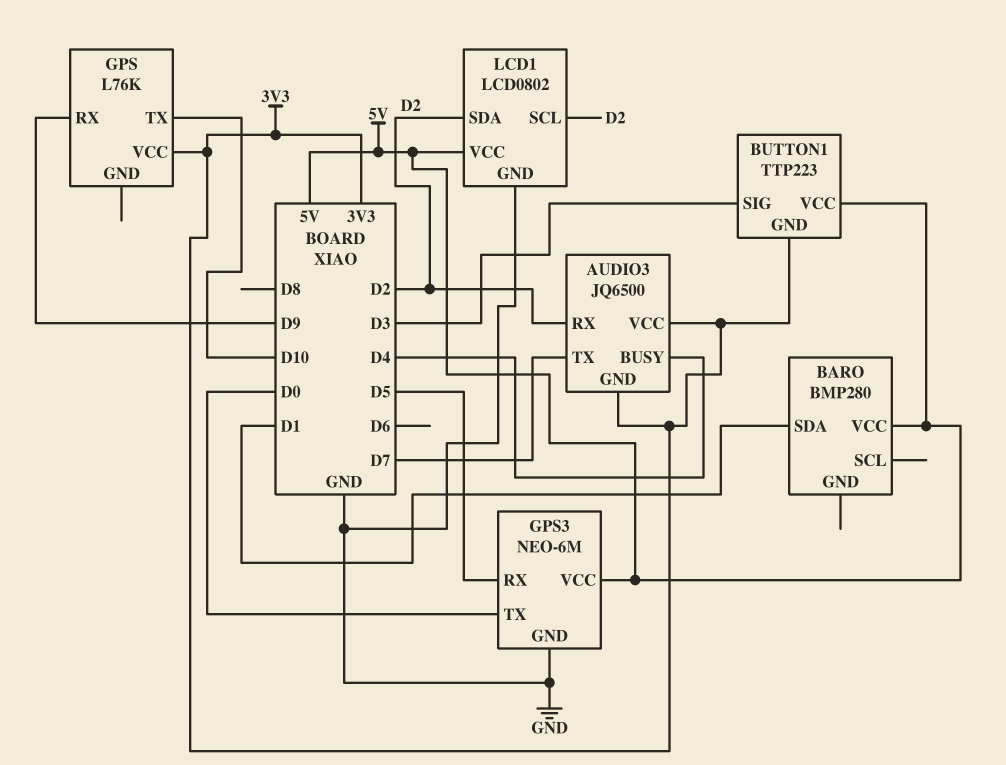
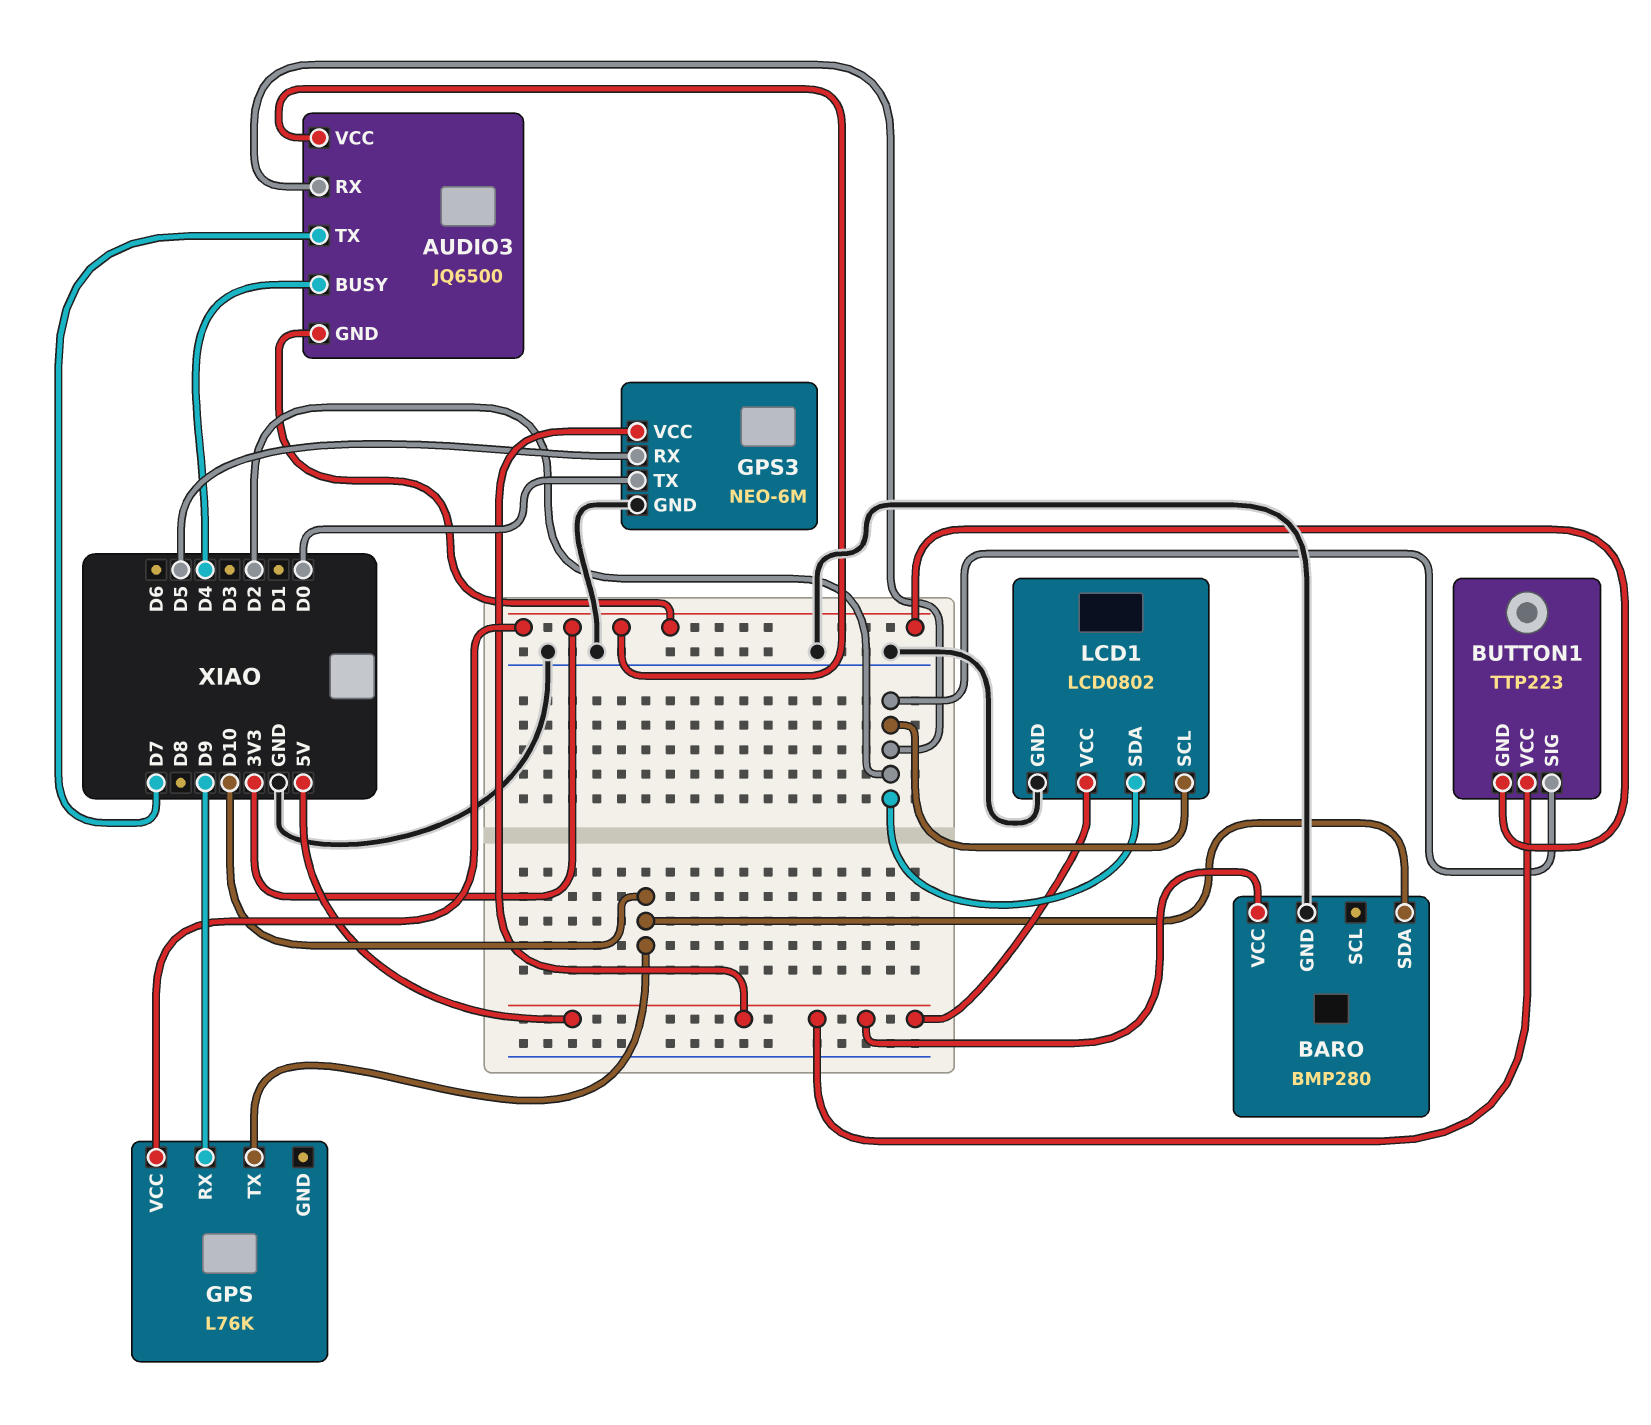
BARO pin GND: none -> GND
BARO pin SDA: D1 -> D10
BUTTON1 pin SIG: D3 -> D2

